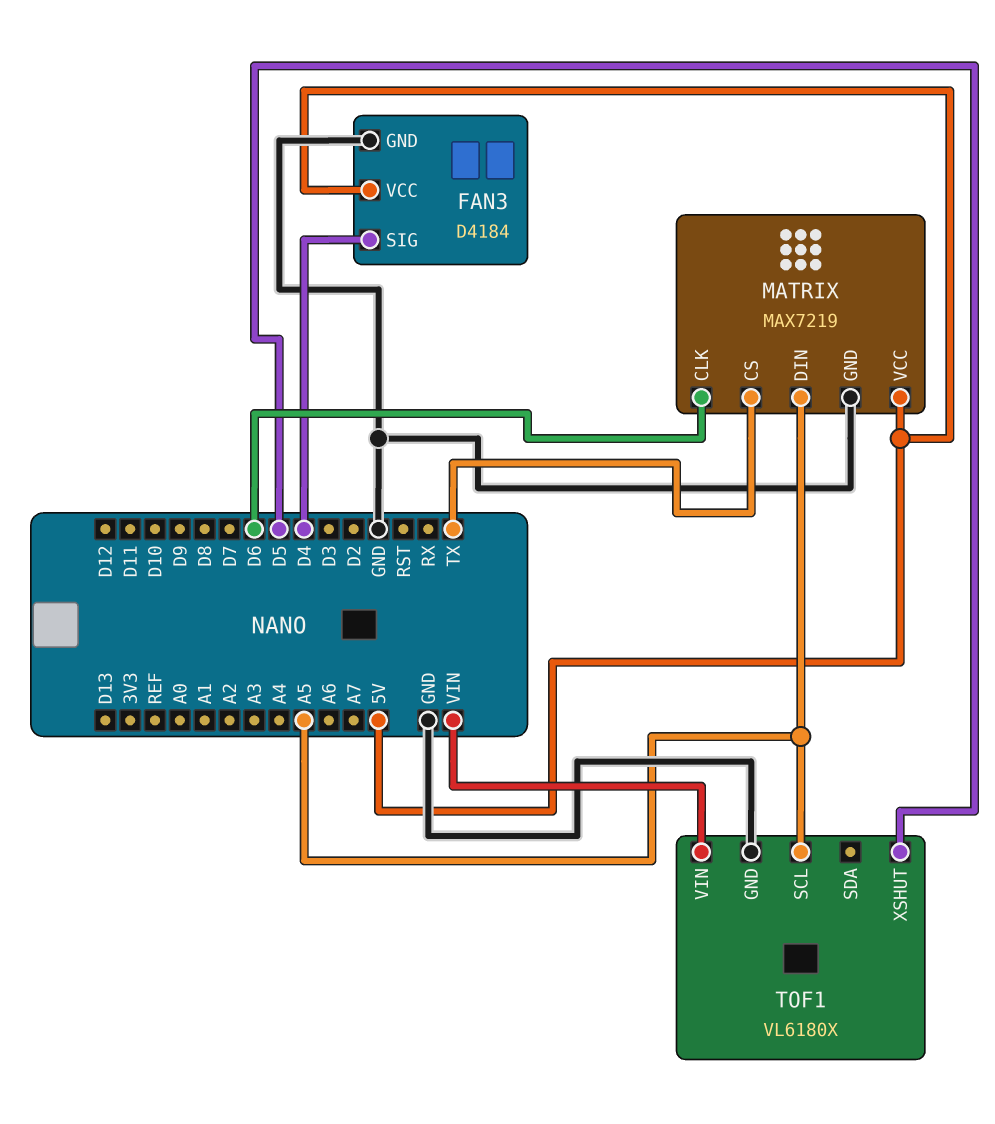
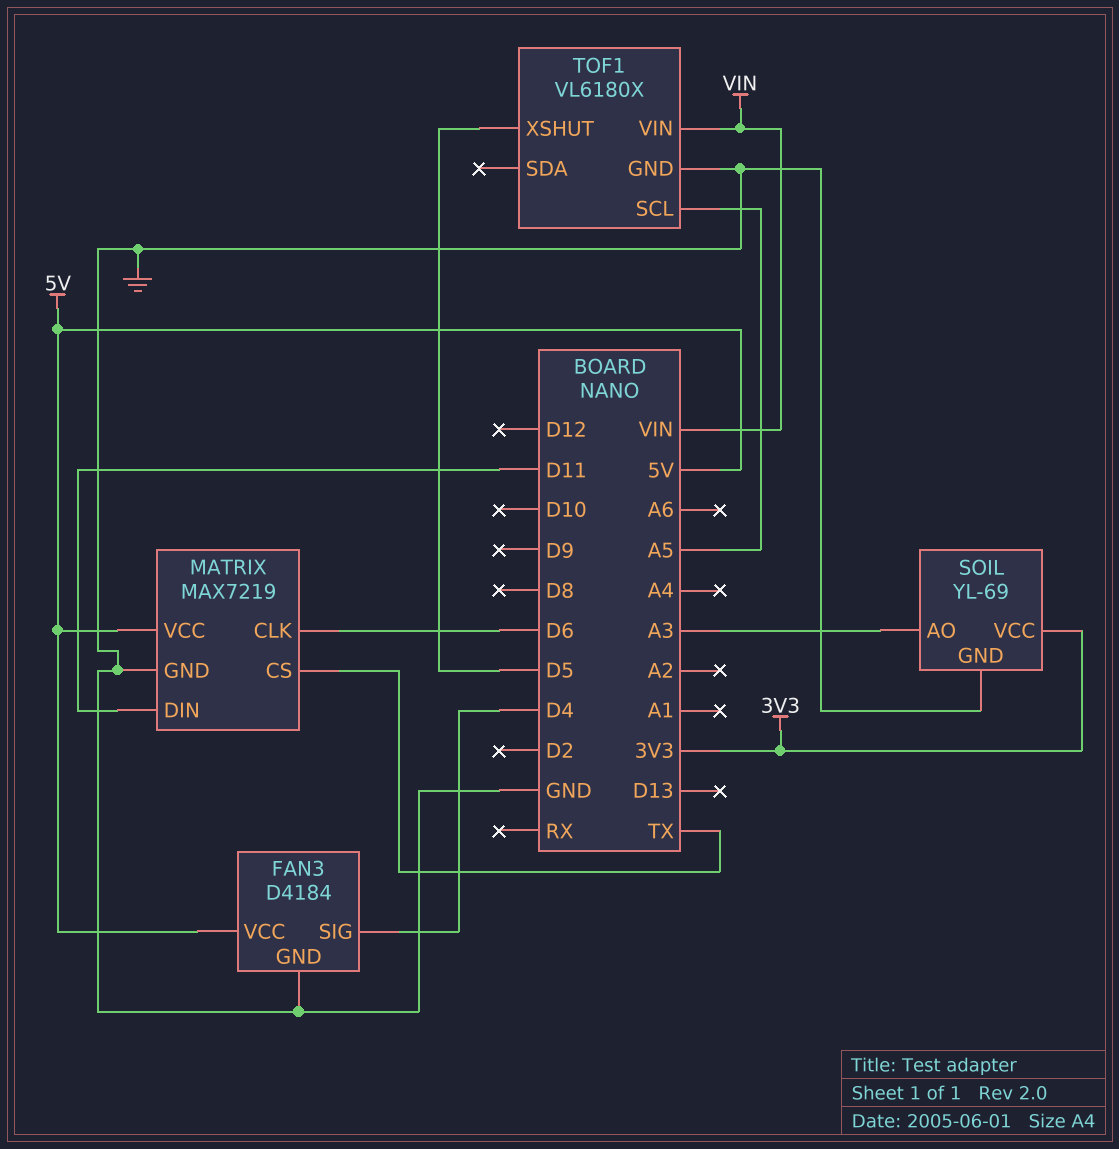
MATRIX pin DIN: A5 -> D11
SOIL: none -> YL-69
SOIL pin AO: none -> A3
SOIL pin GND: none -> GND
SOIL pin VCC: none -> 3V3

